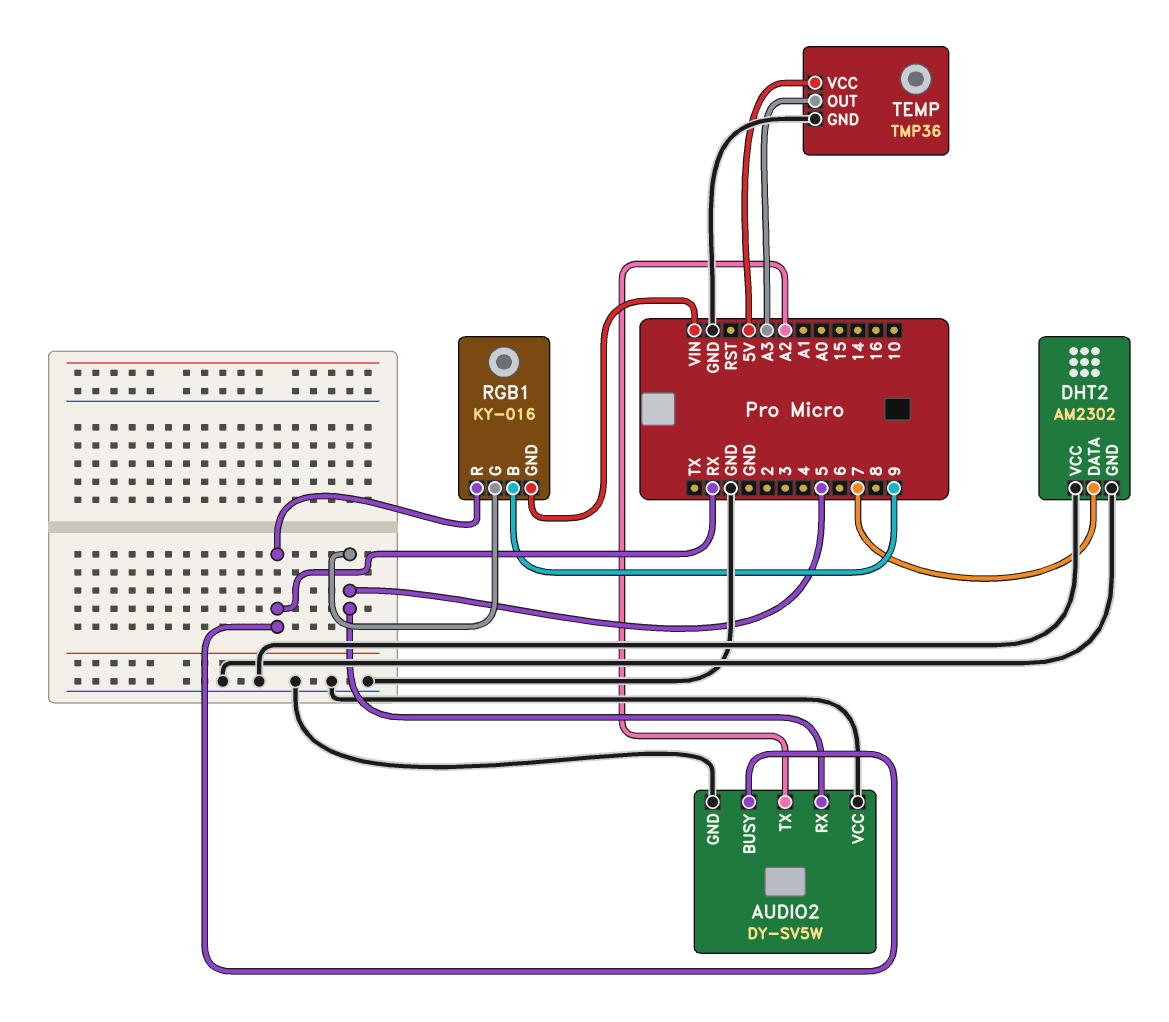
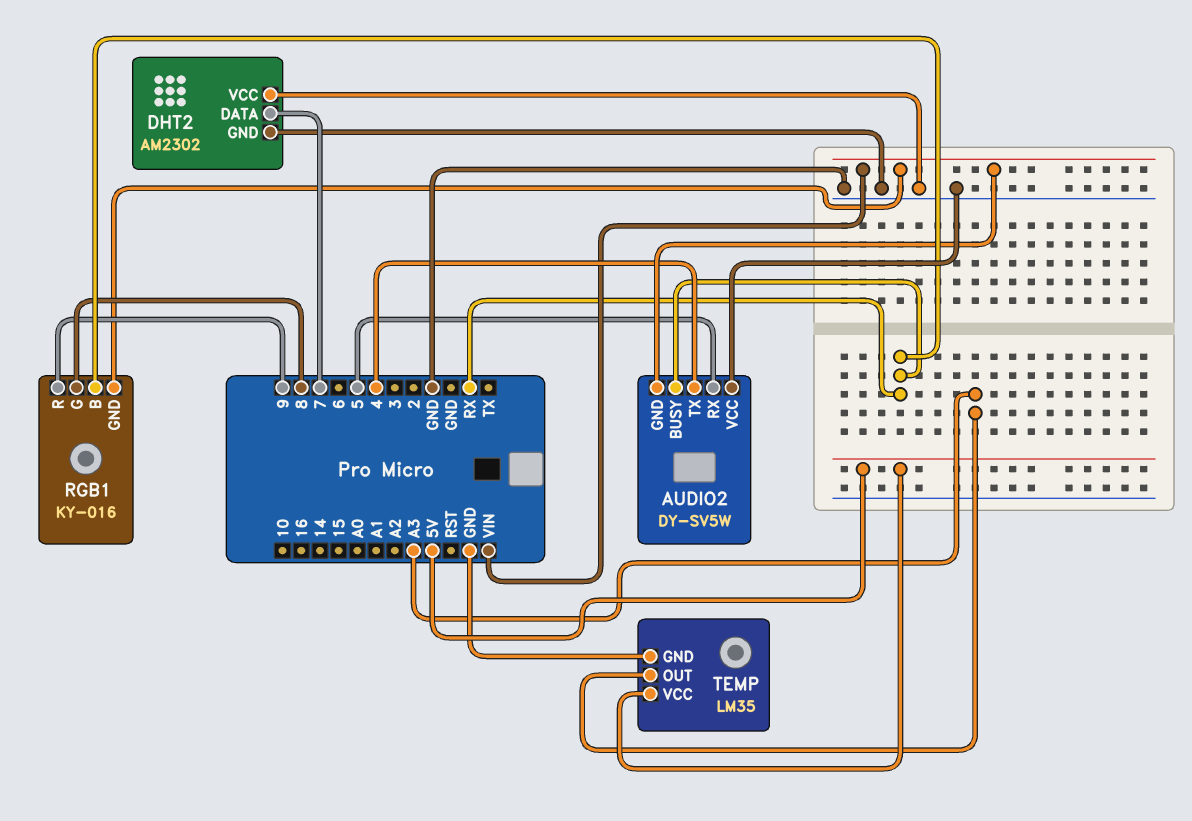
AUDIO2 pin GND: GND -> VIN
AUDIO2 pin TX: A2 -> 4
RGB1 pin B: 9 -> RX
RGB1 pin G: 5 -> 8
RGB1 pin R: RX -> 9
TEMP: TMP36 -> LM35

